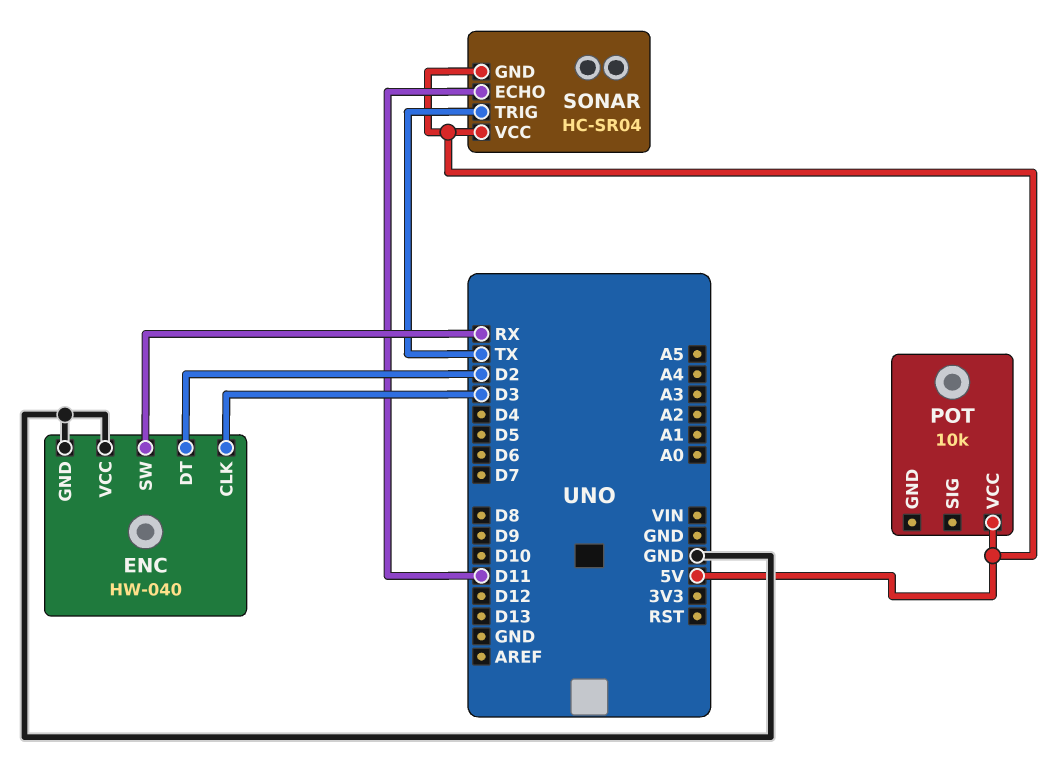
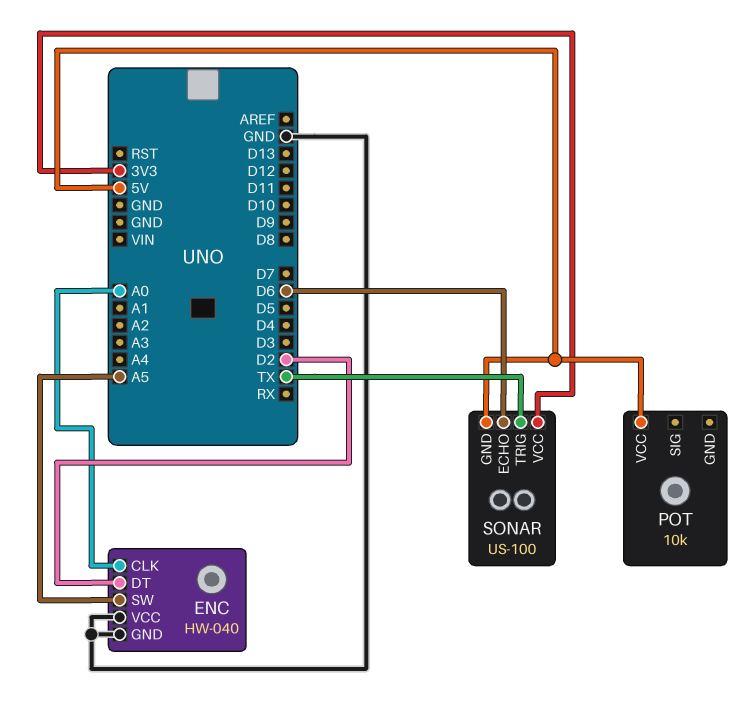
ENC pin CLK: D3 -> A0
ENC pin SW: RX -> A5
SONAR: HC-SR04 -> US-100
SONAR pin ECHO: D11 -> D6
SONAR pin VCC: 5V -> 3V3

